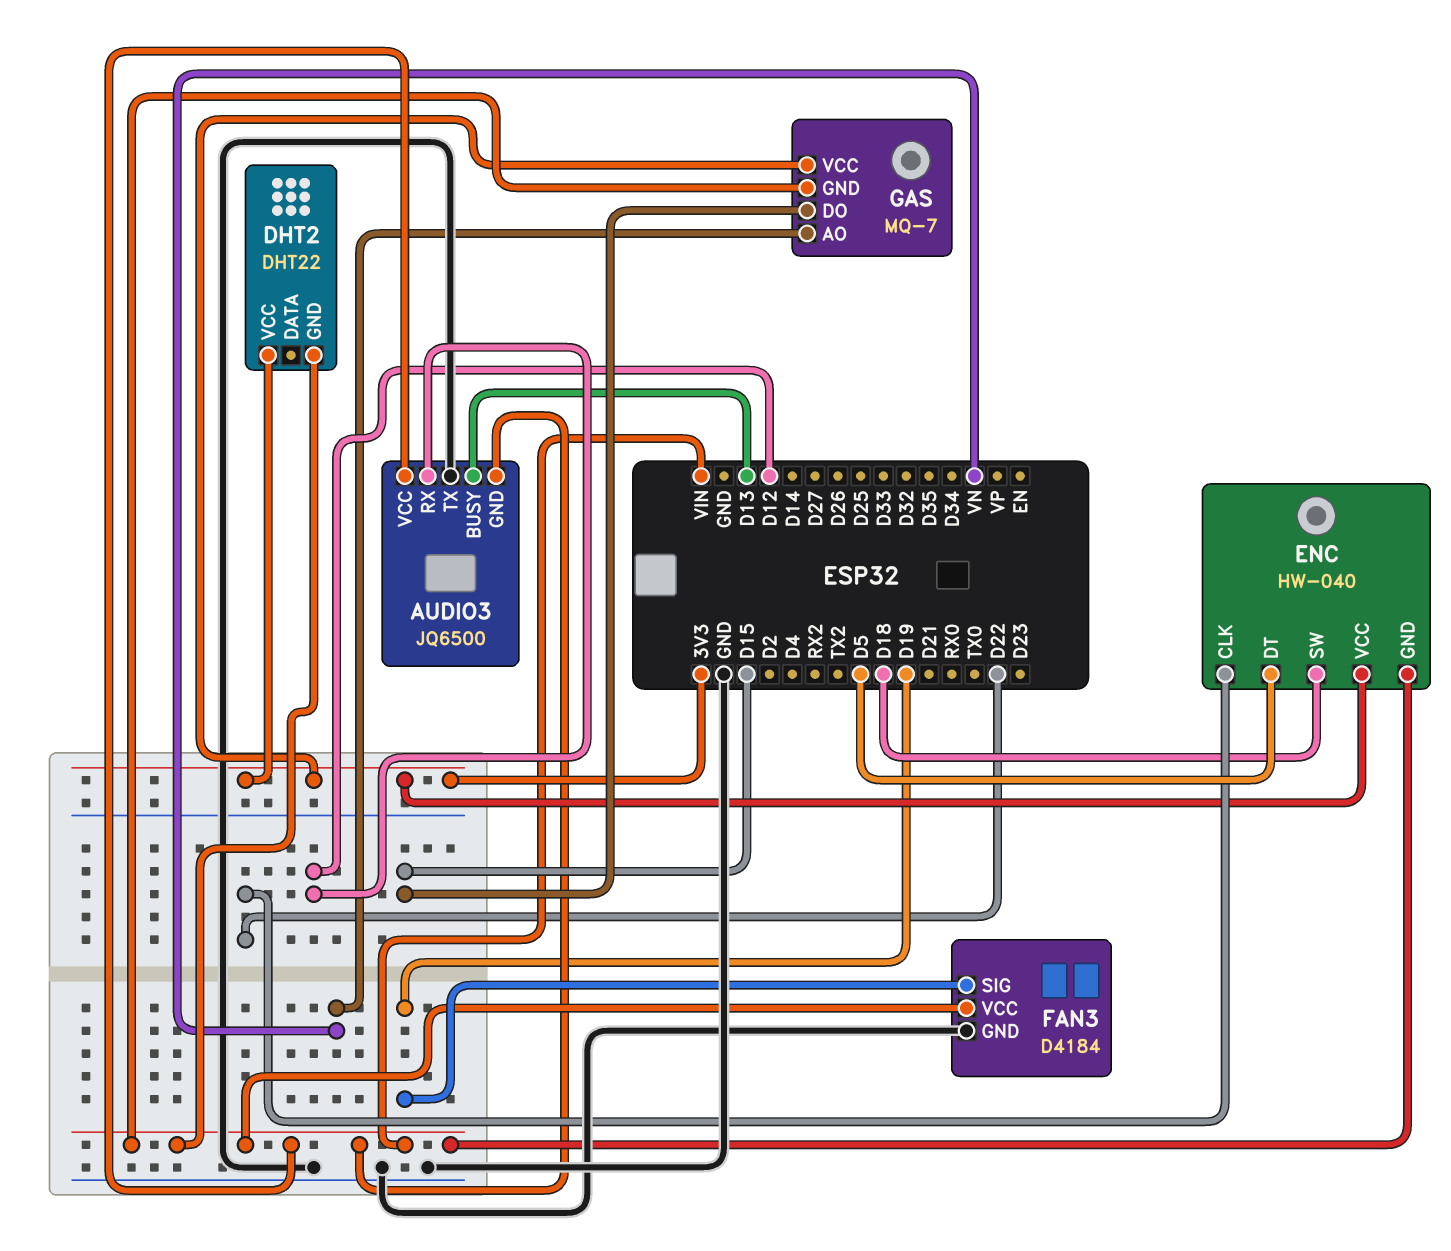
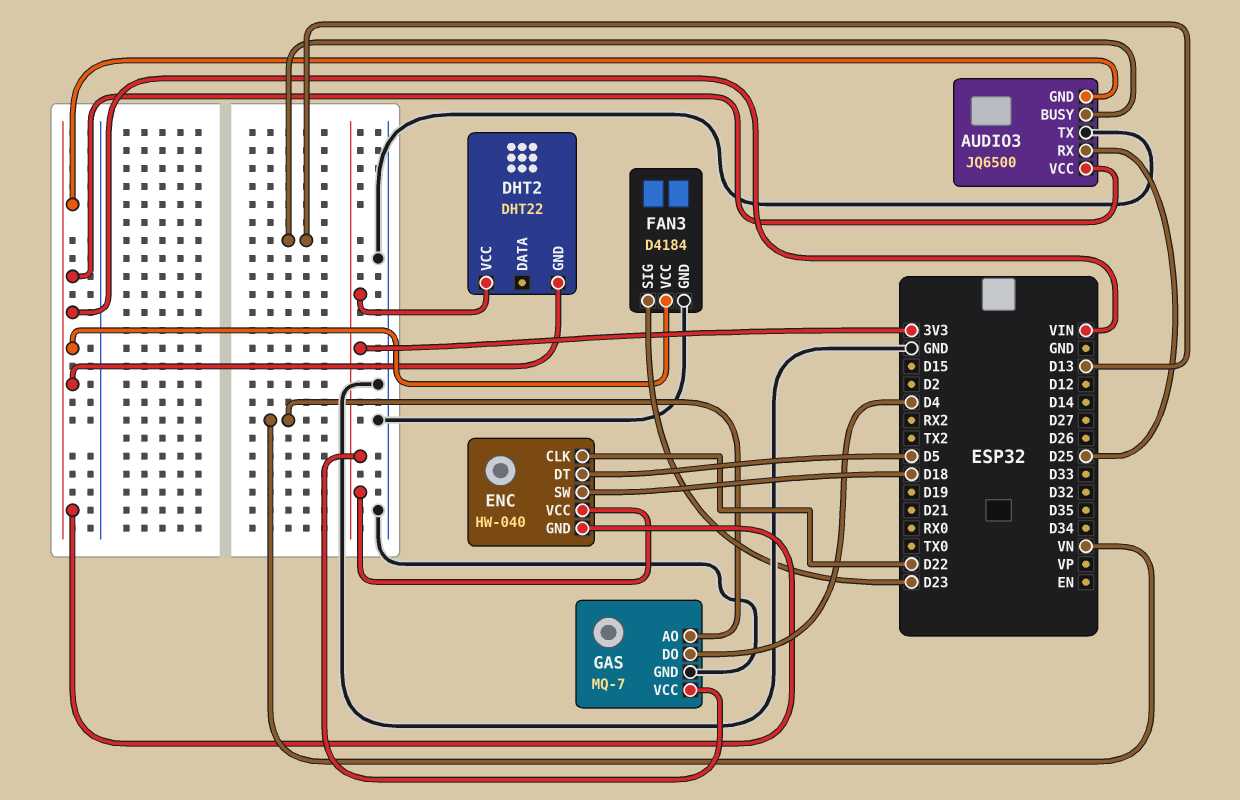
AUDIO3 pin RX: D12 -> D25
FAN3 pin SIG: D19 -> D23
GAS pin DO: D15 -> D4
GAS pin GND: VIN -> GND

